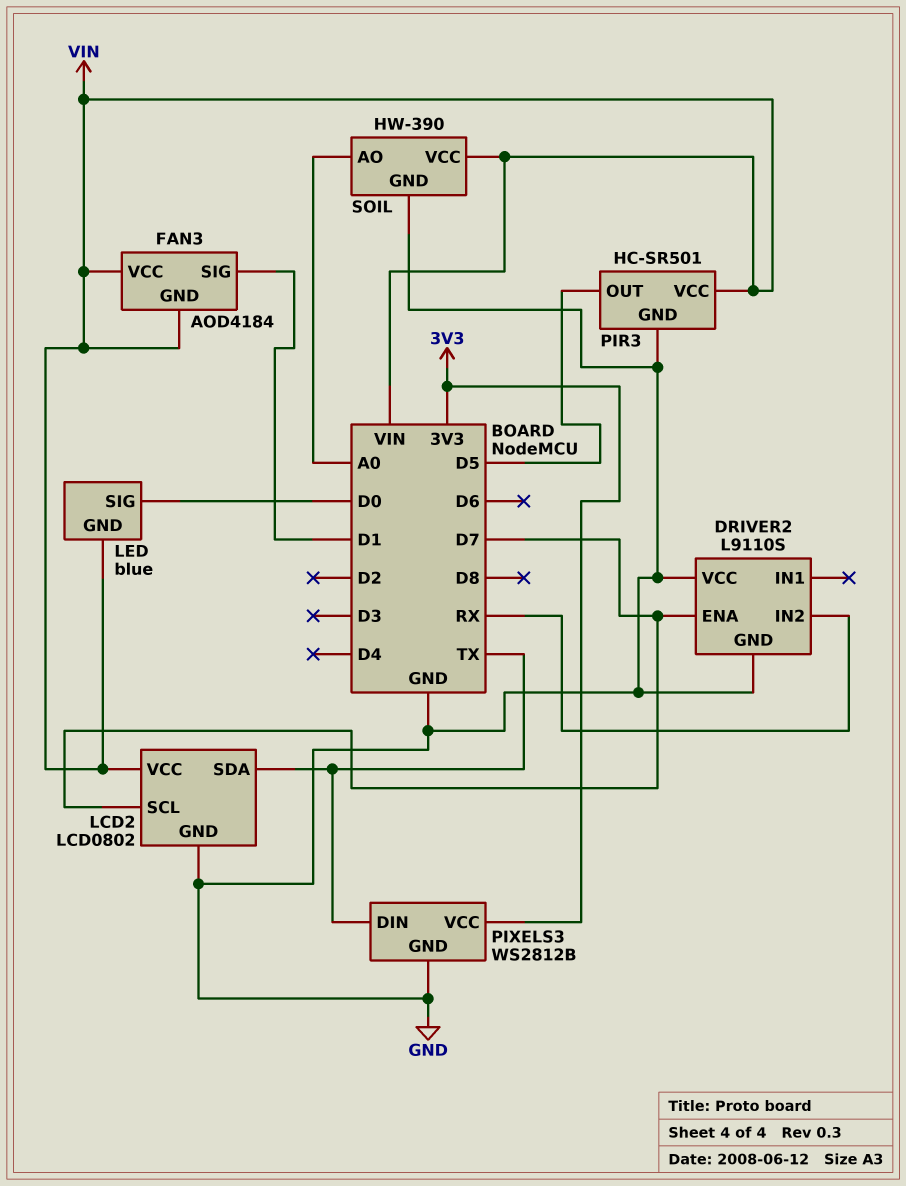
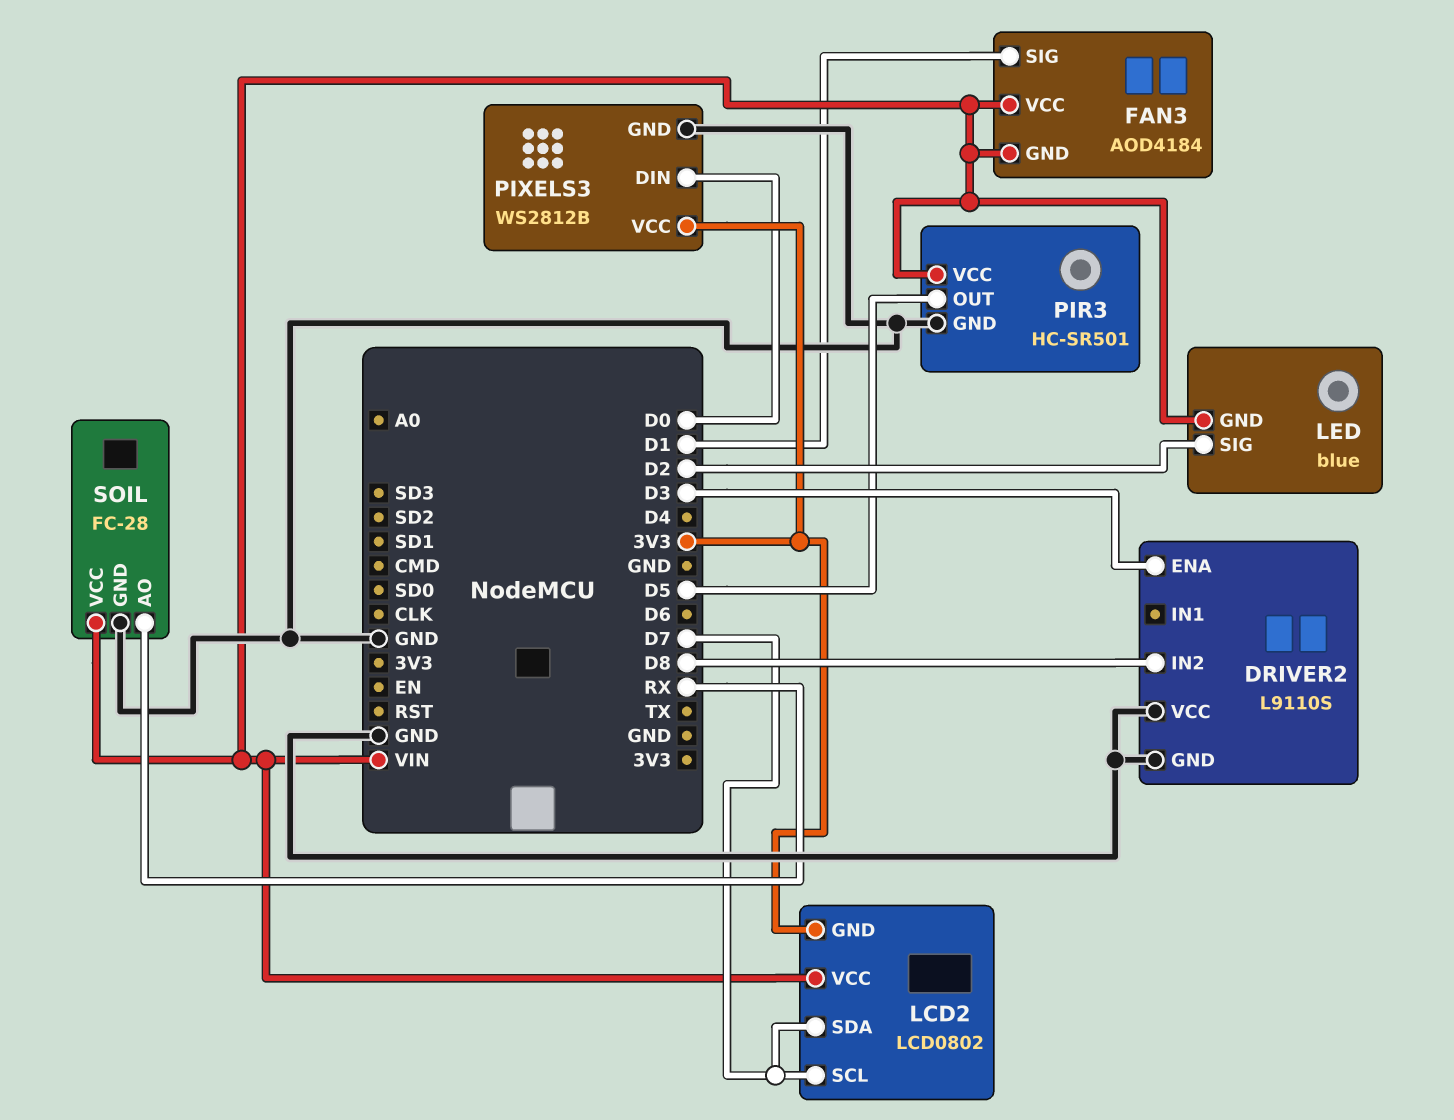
DRIVER2 pin ENA: D7 -> D3
DRIVER2 pin IN2: RX -> D8
LCD2 pin GND: GND -> 3V3
LCD2 pin SDA: TX -> D7
LED pin SIG: D0 -> D2
PIXELS3 pin DIN: TX -> D0
SOIL: HW-390 -> FC-28
SOIL pin AO: A0 -> RX

